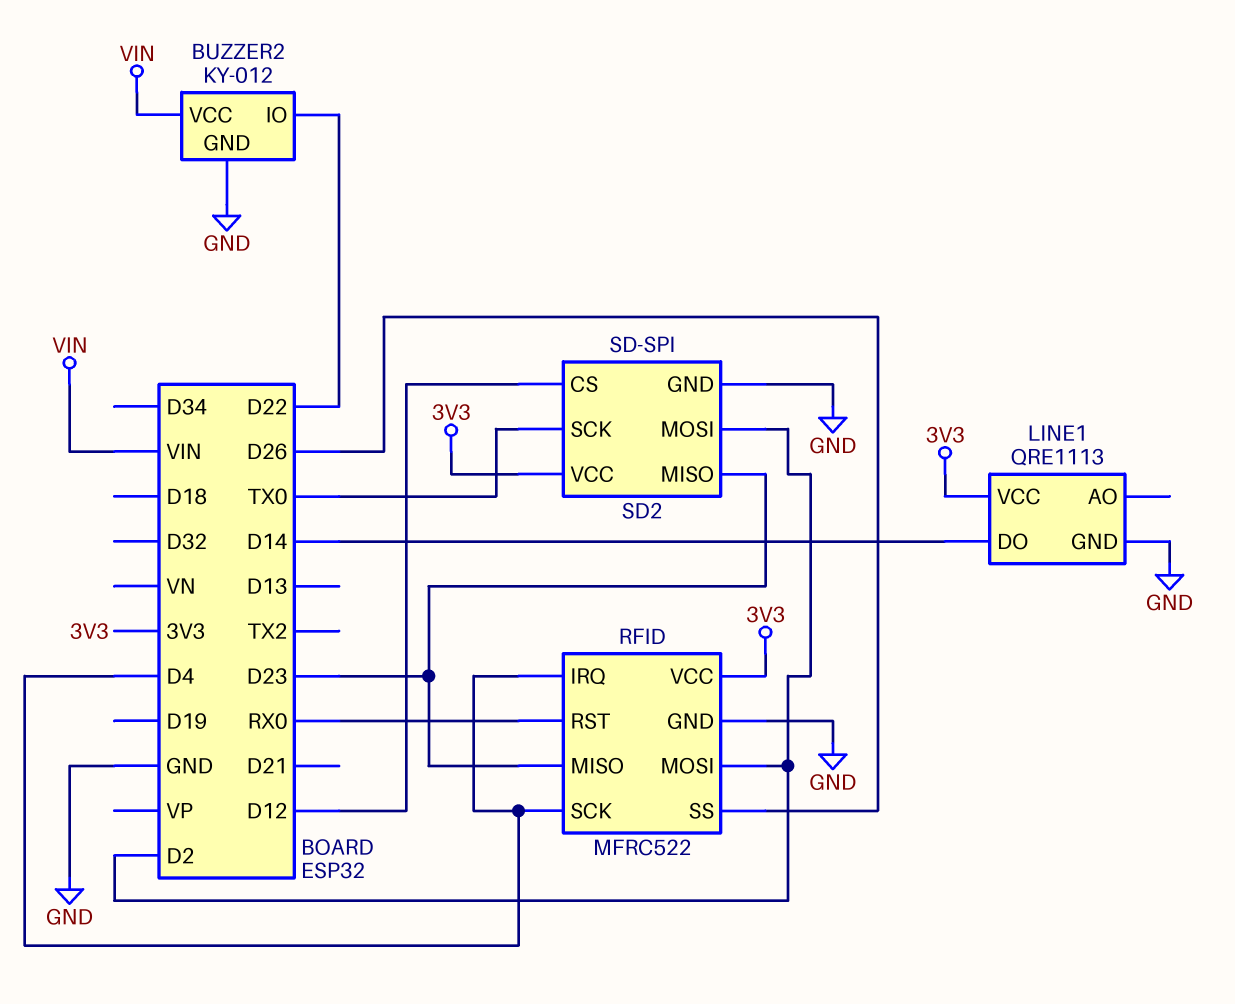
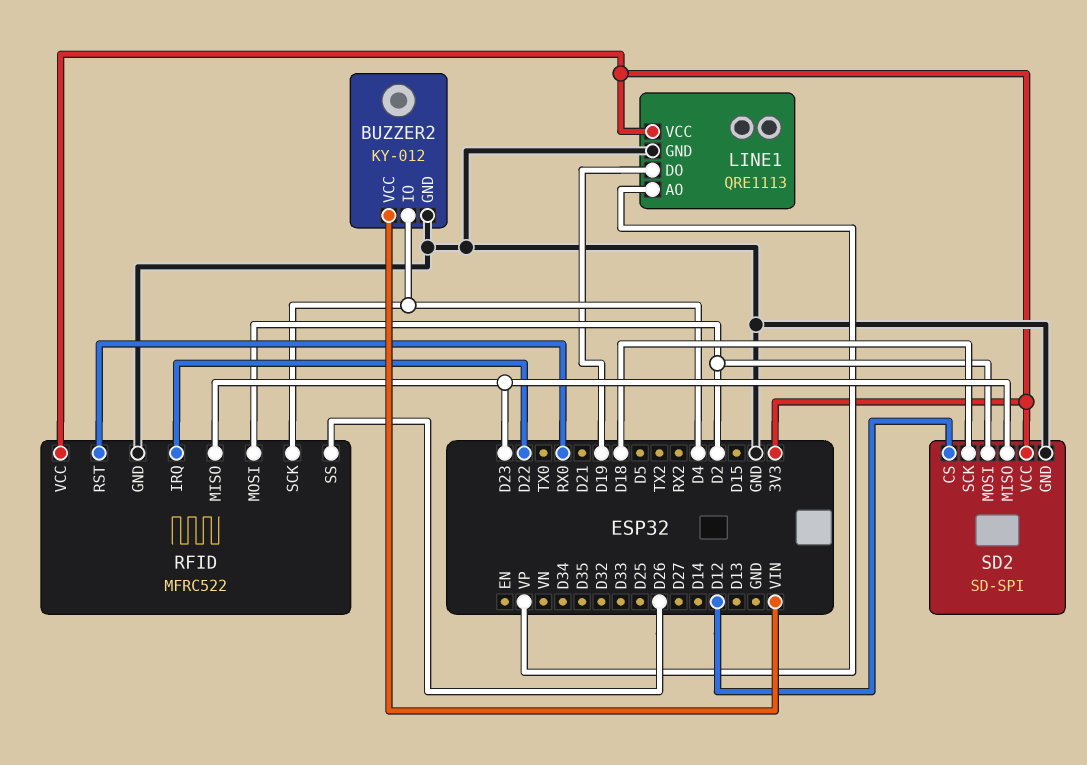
BUZZER2 pin IO: D22 -> D4
LINE1 pin AO: none -> VP
LINE1 pin DO: D14 -> D19
RFID pin IRQ: D4 -> D22
SD2 pin SCK: TX0 -> D18

